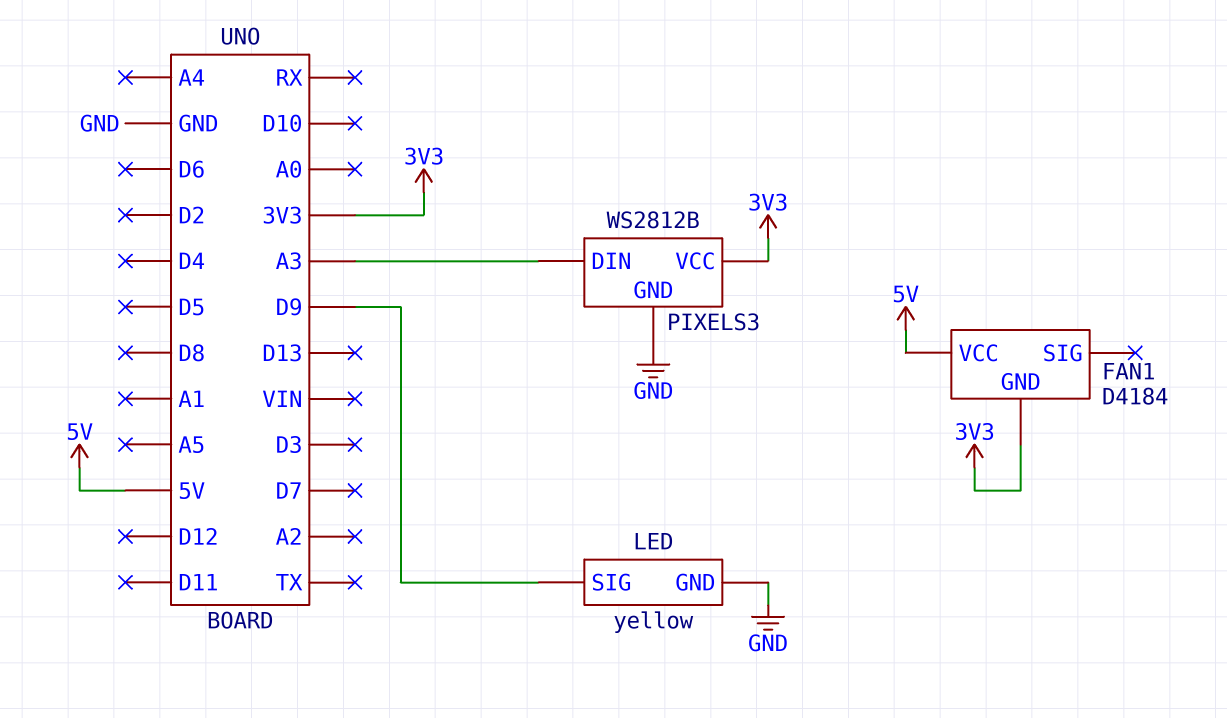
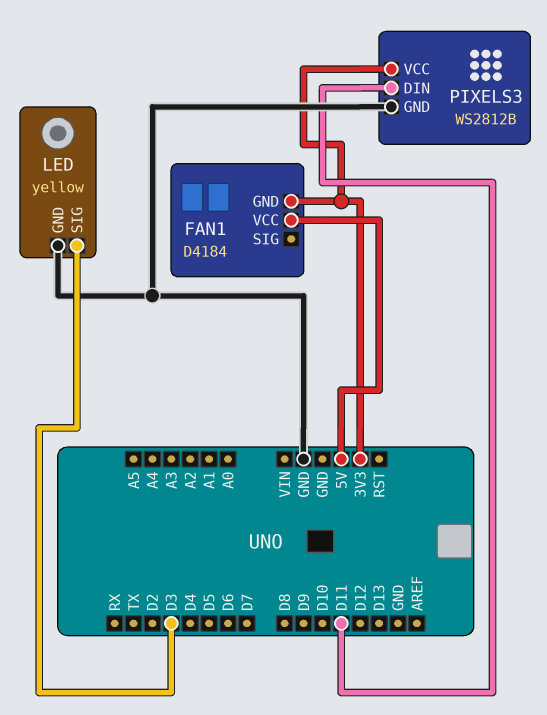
LED pin SIG: D9 -> D3
PIXELS3 pin DIN: A3 -> D11

